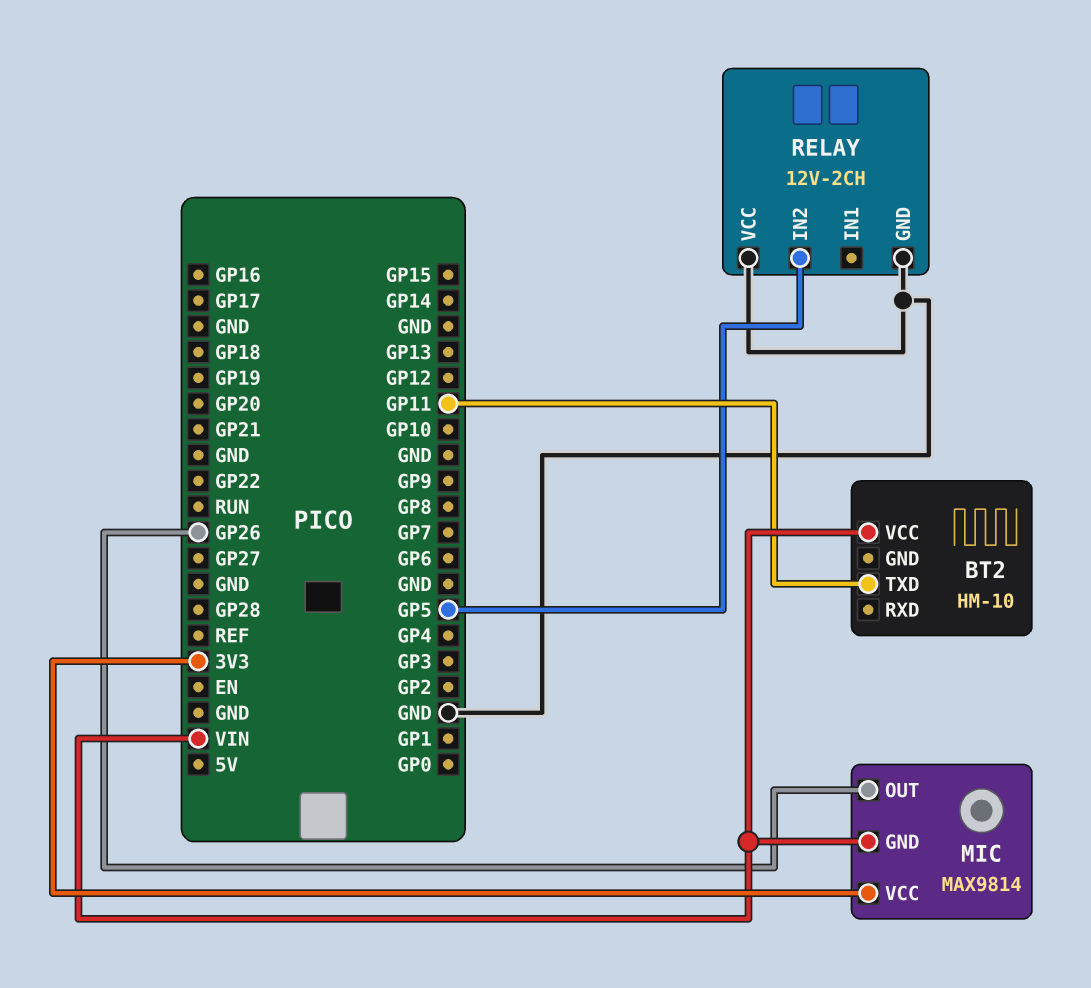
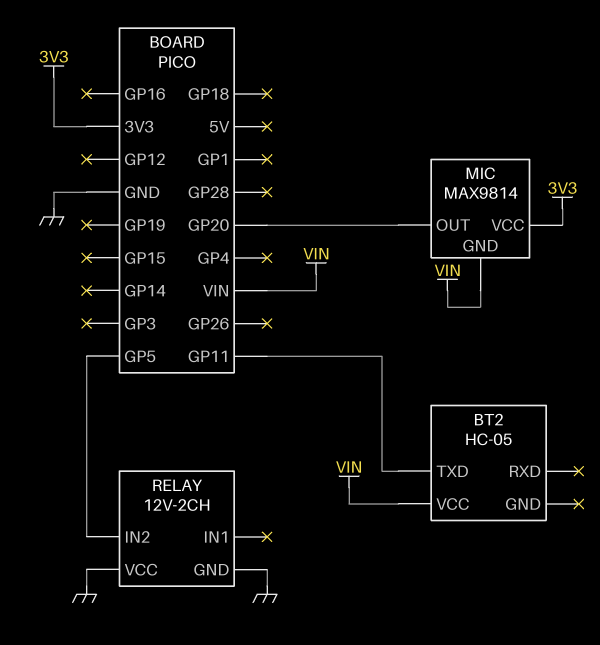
BT2: HM-10 -> HC-05
MIC pin OUT: GP26 -> GP20

